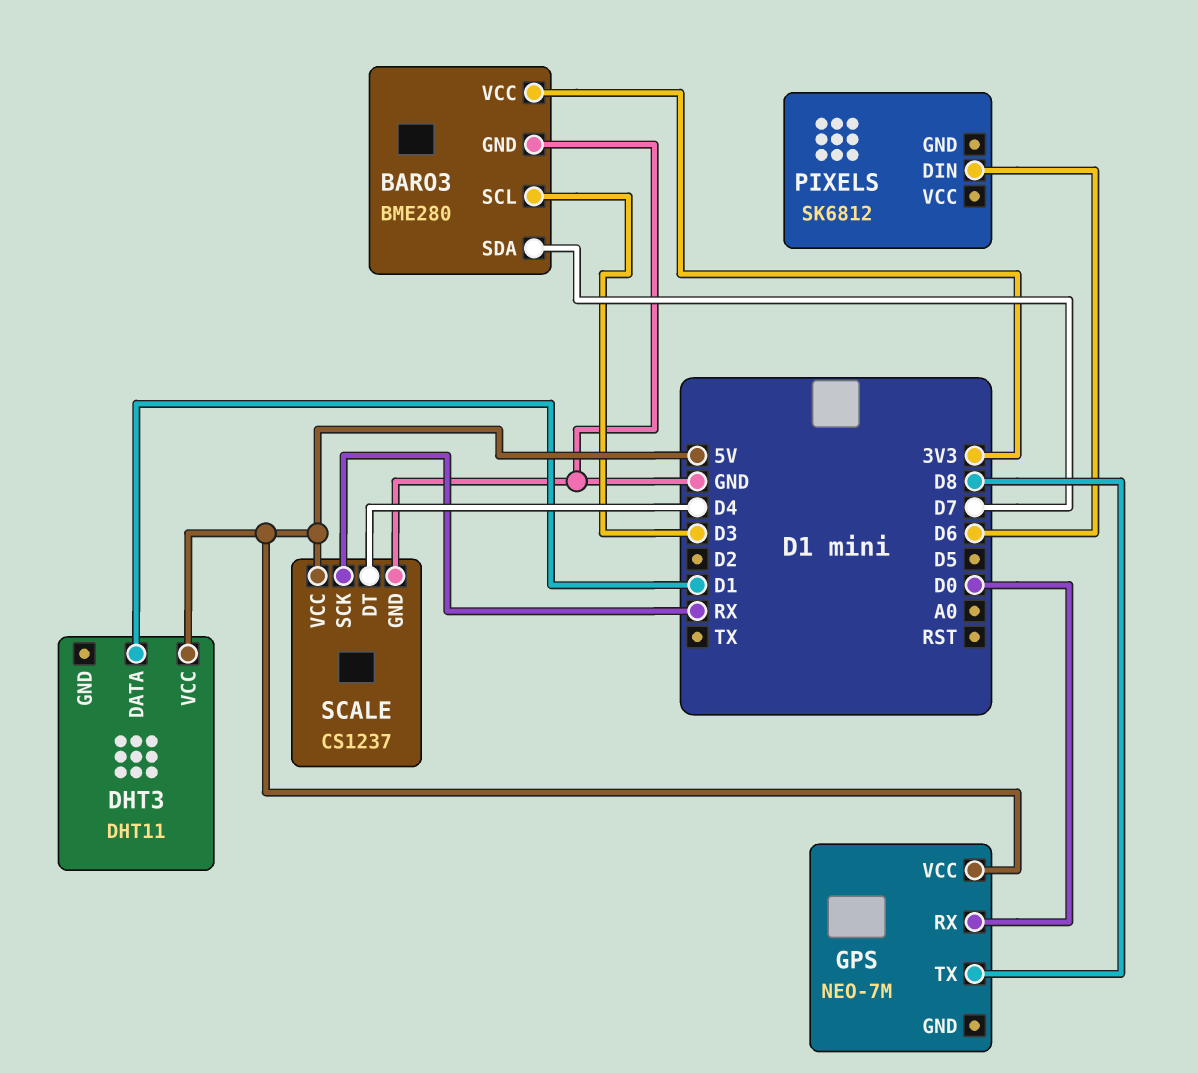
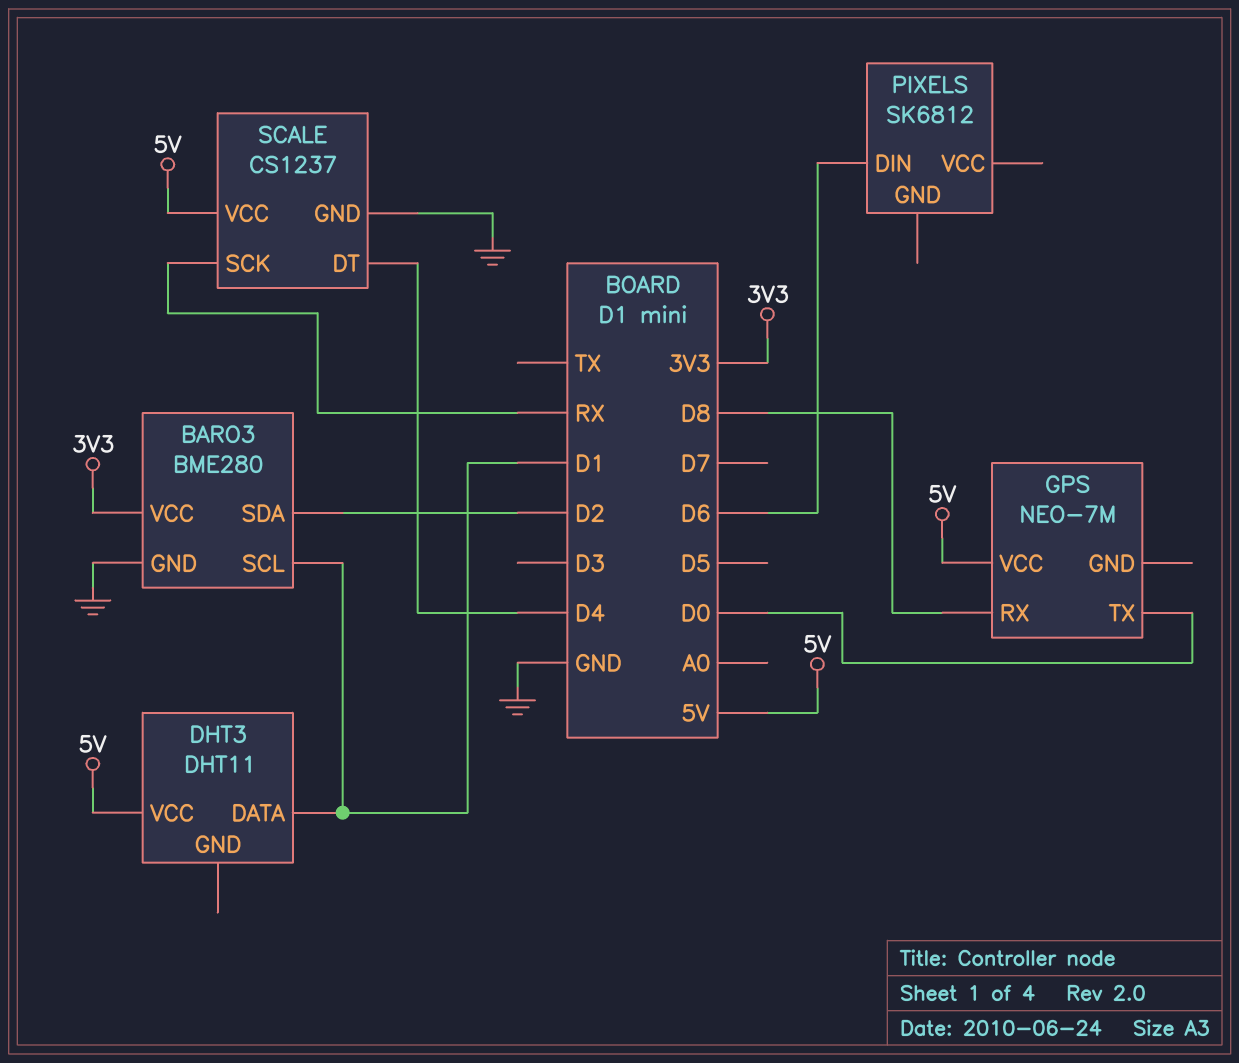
BARO3 pin SCL: D3 -> D1
BARO3 pin SDA: D7 -> D2
GPS pin RX: D0 -> D8
GPS pin TX: D8 -> D0

